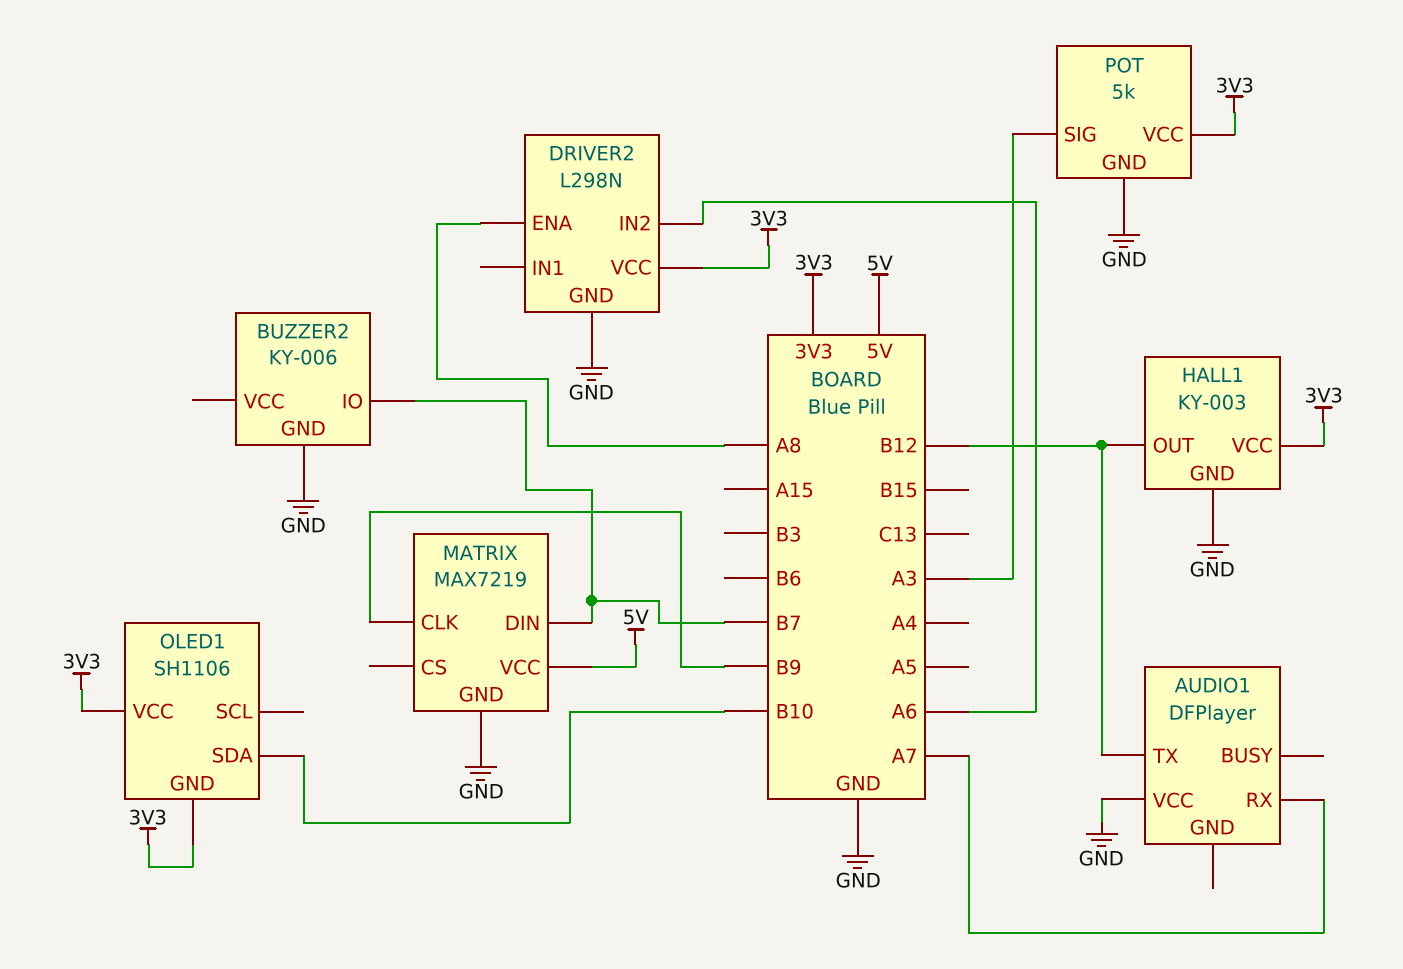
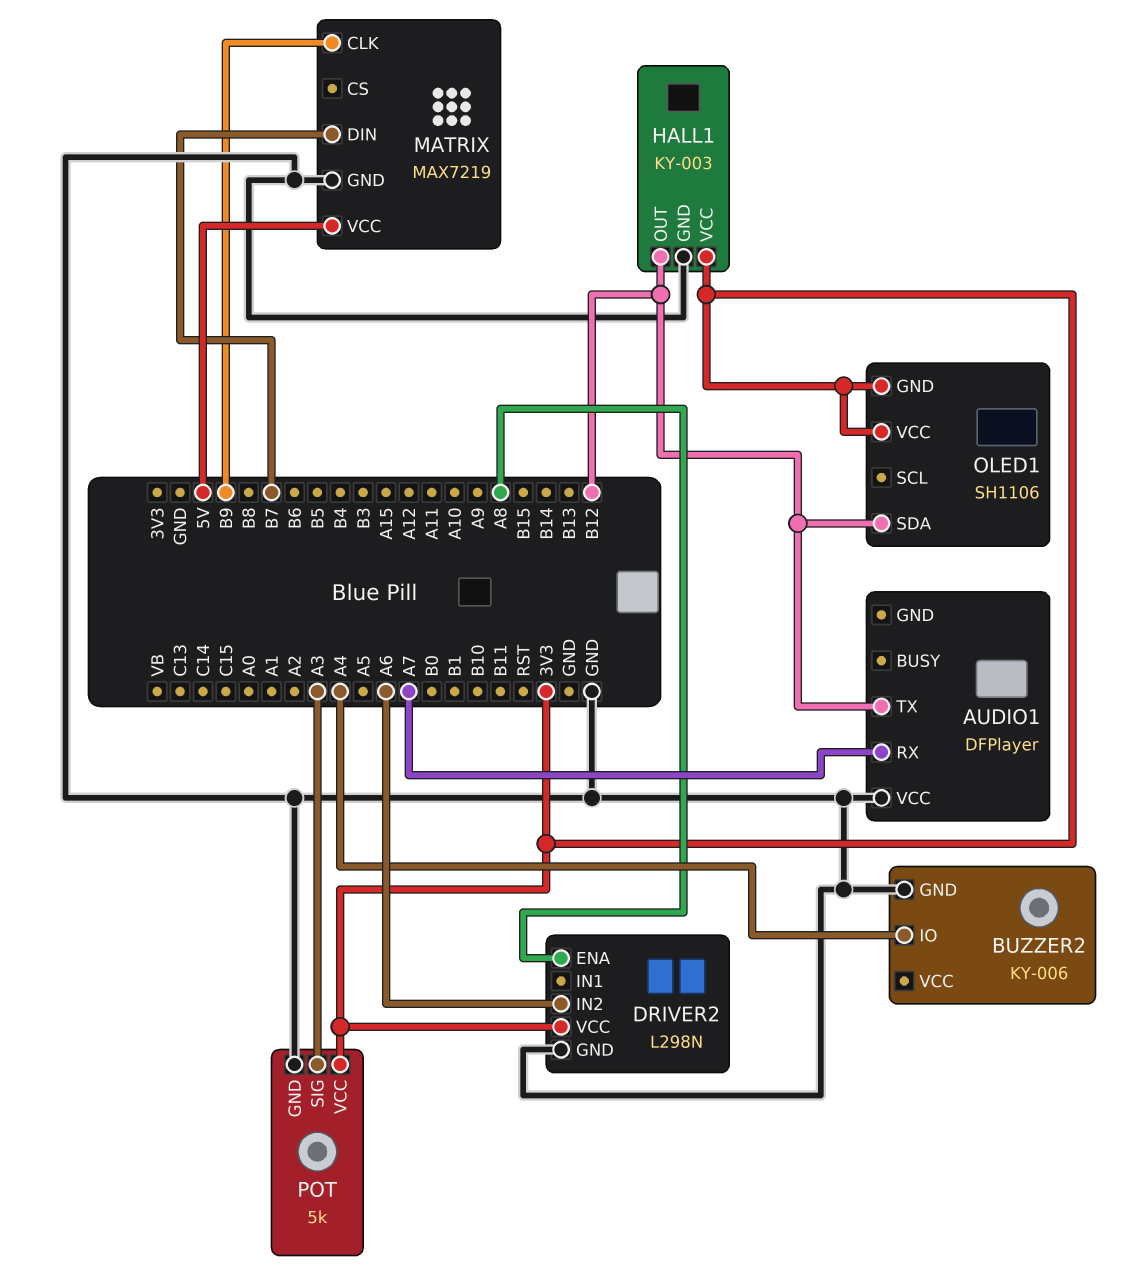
BUZZER2 pin IO: B7 -> A4
OLED1 pin SDA: B10 -> B12

